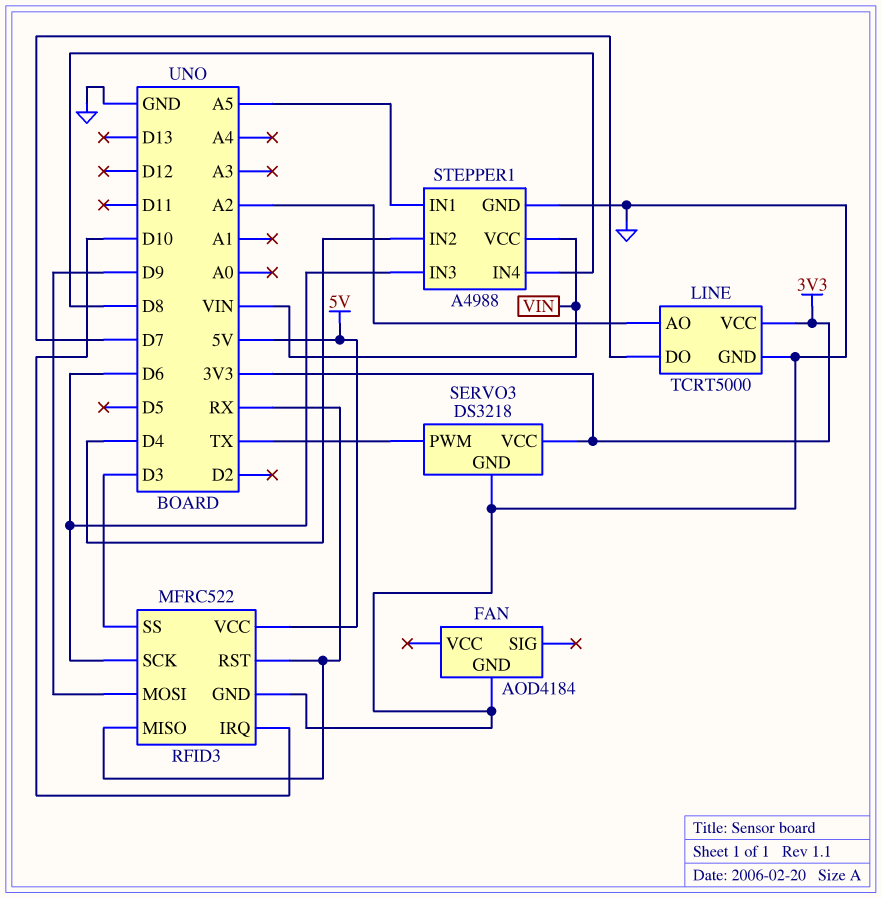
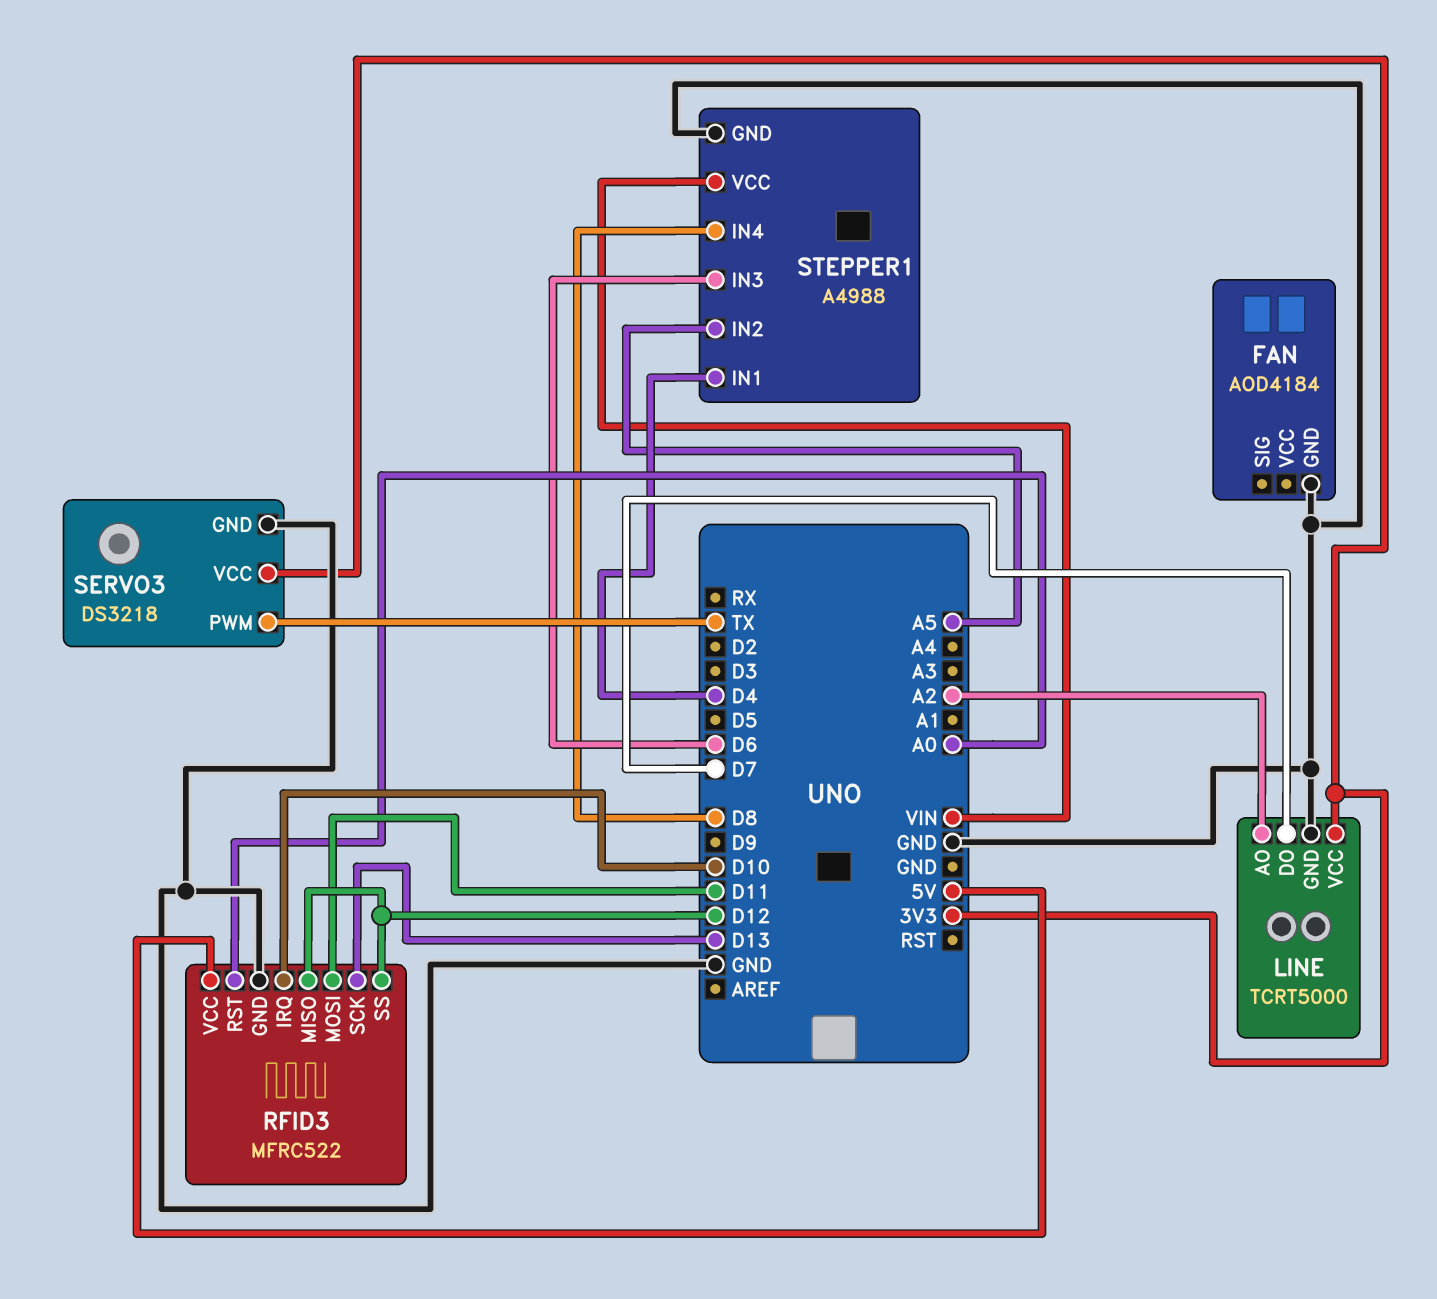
RFID3 pin MISO: RX -> D12
RFID3 pin MOSI: D9 -> D11
RFID3 pin RST: RX -> A0
RFID3 pin SCK: D6 -> D13
RFID3 pin SS: D3 -> D12
STEPPER1 pin IN1: A5 -> D4
STEPPER1 pin IN2: D4 -> A5

